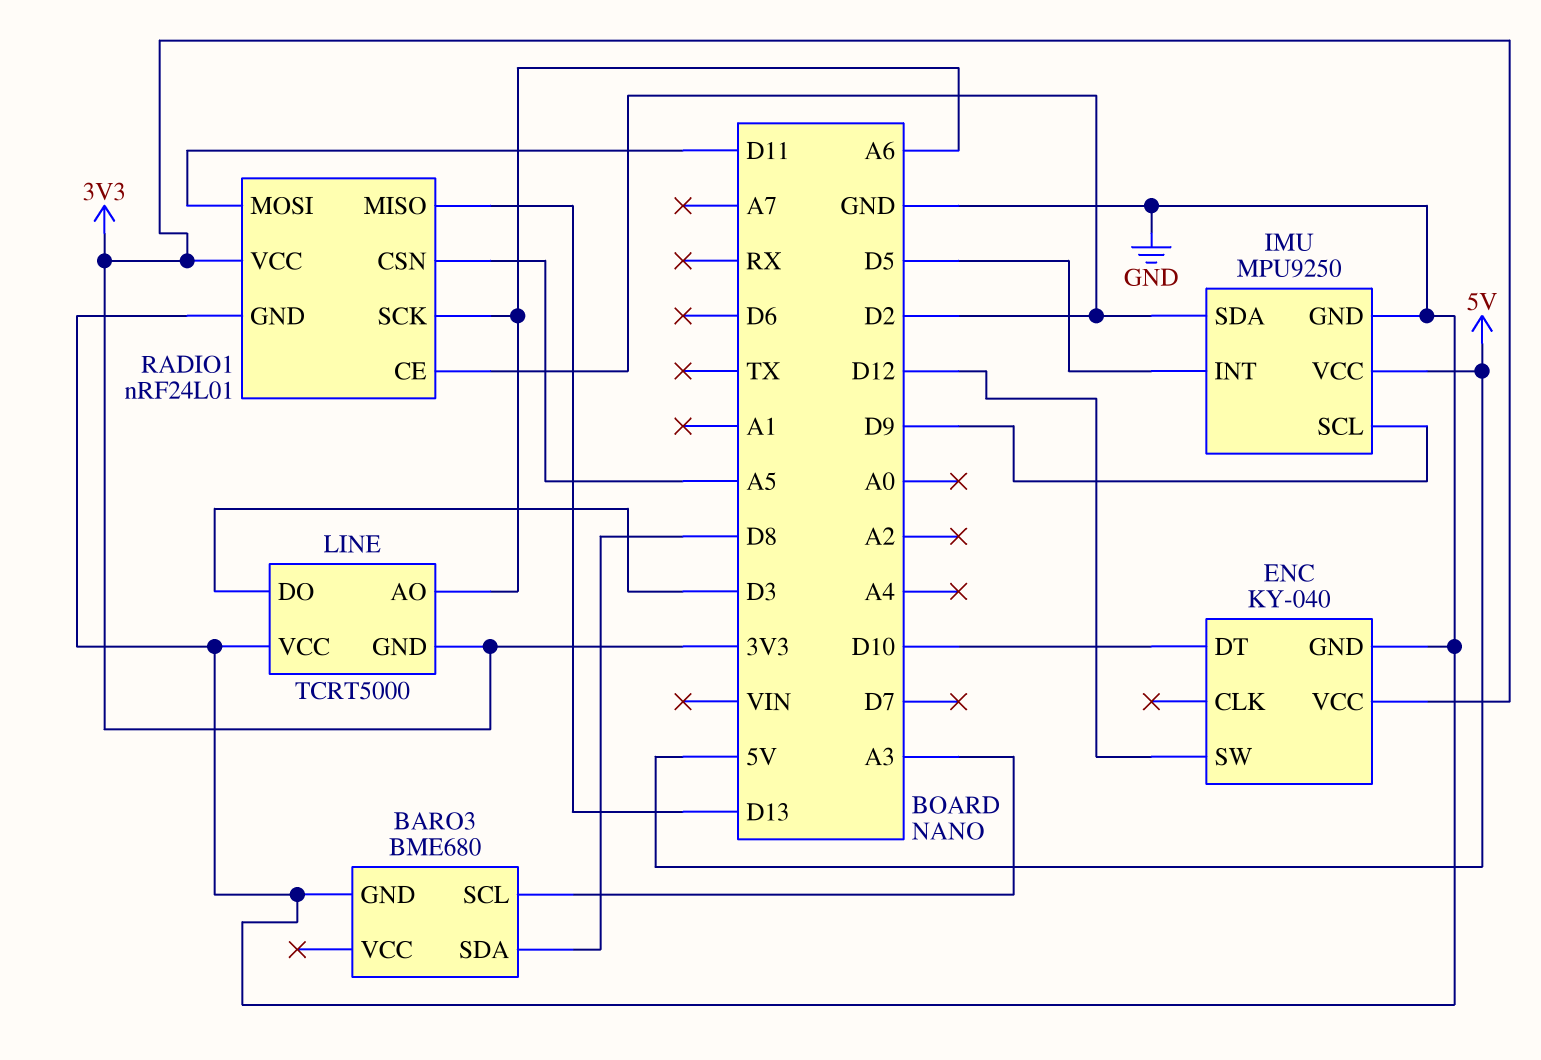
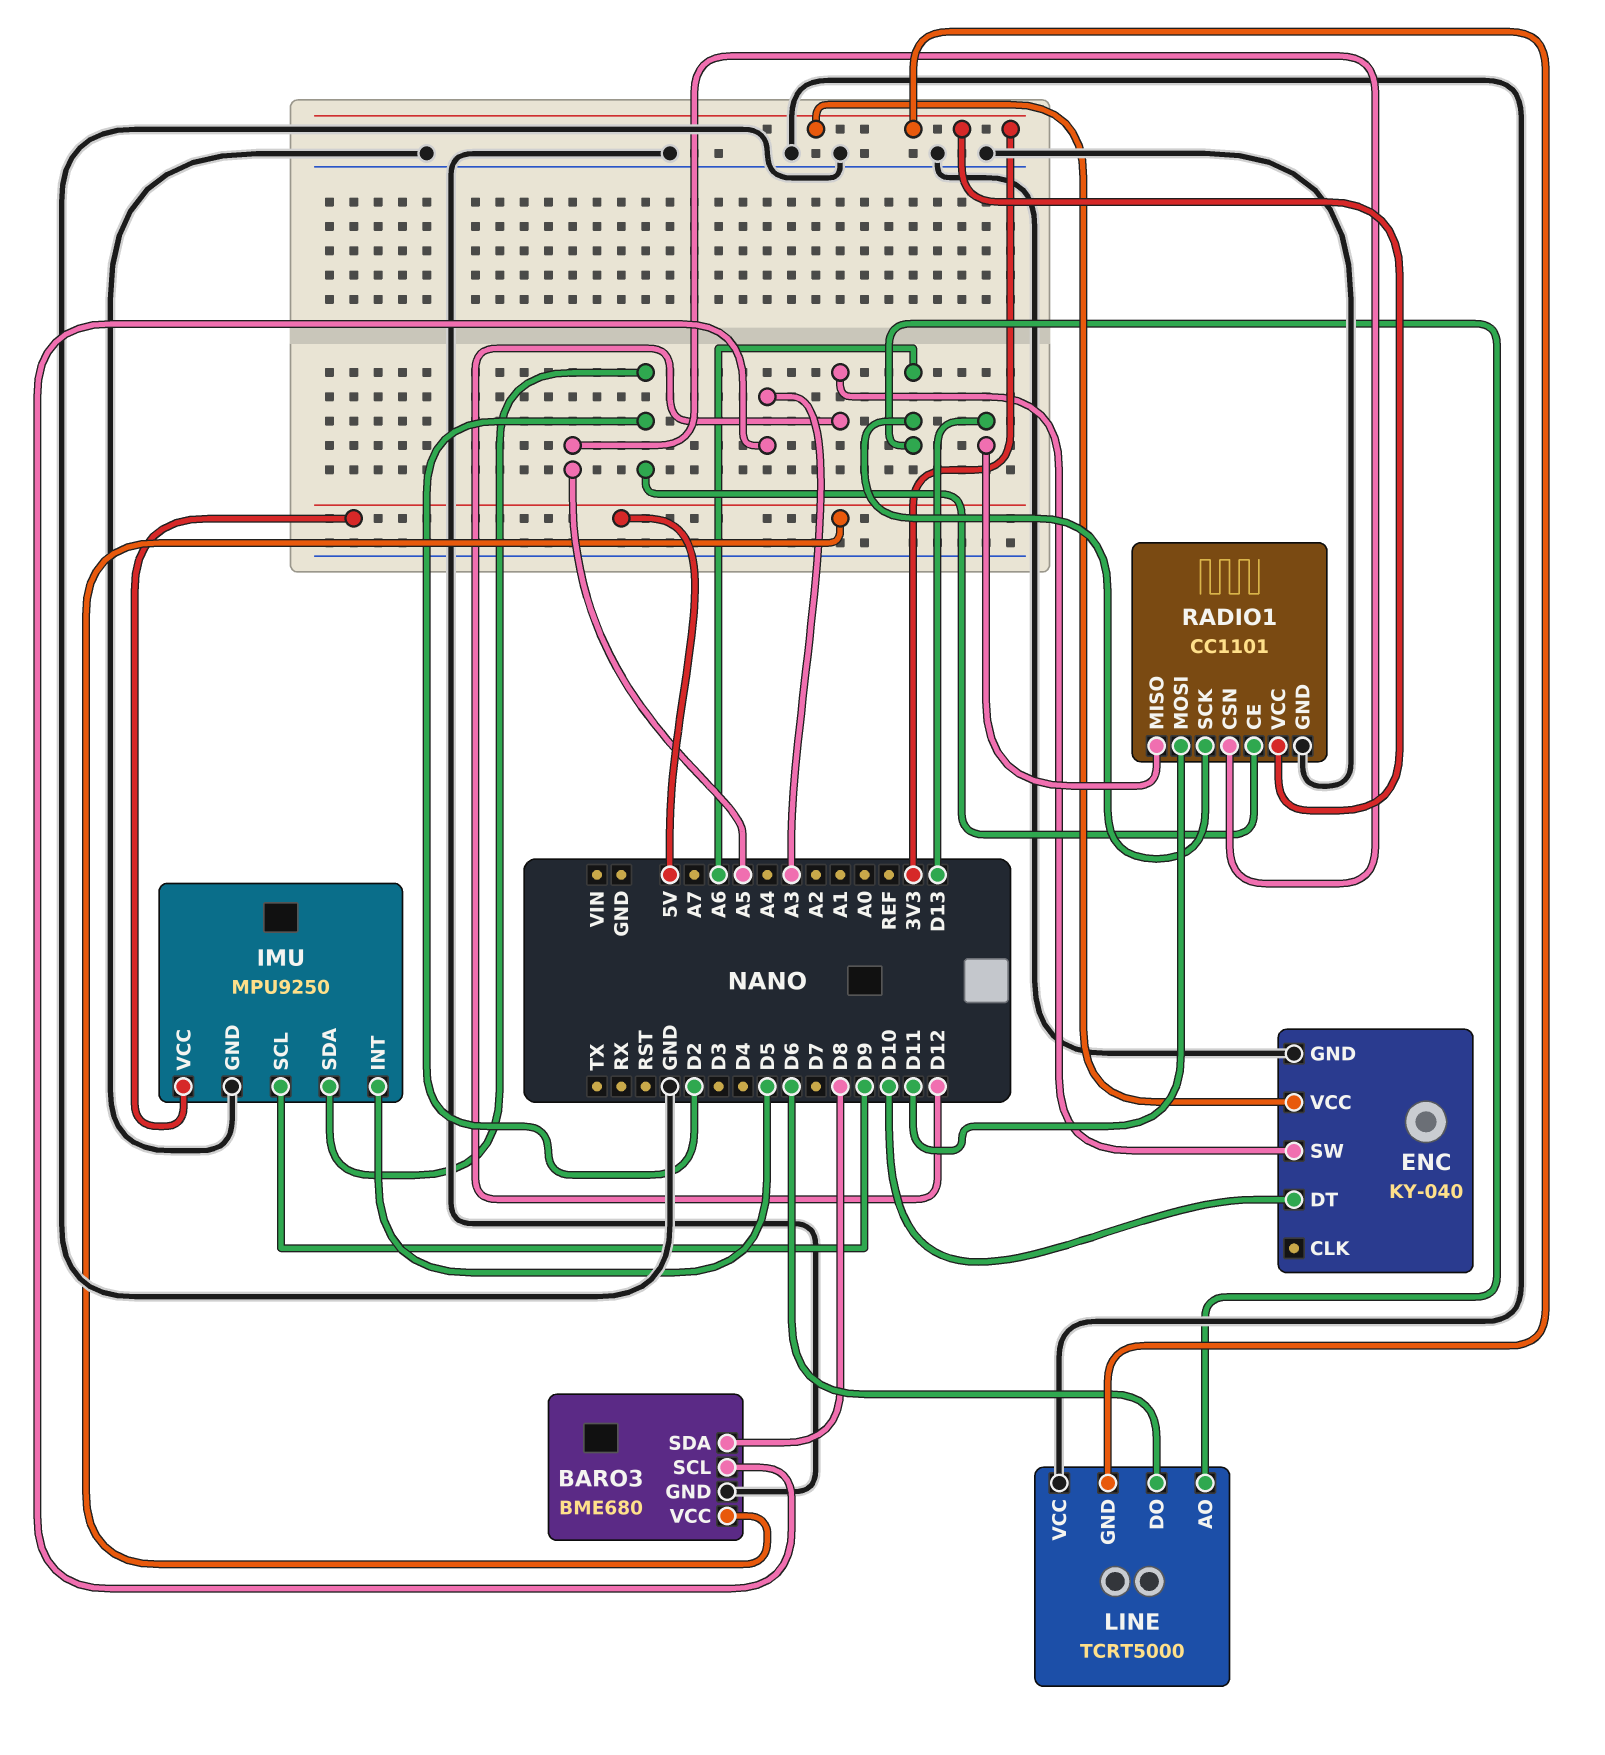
BARO3 pin VCC: none -> 5V
LINE pin DO: D3 -> D6
RADIO1: nRF24L01 -> CC1101

